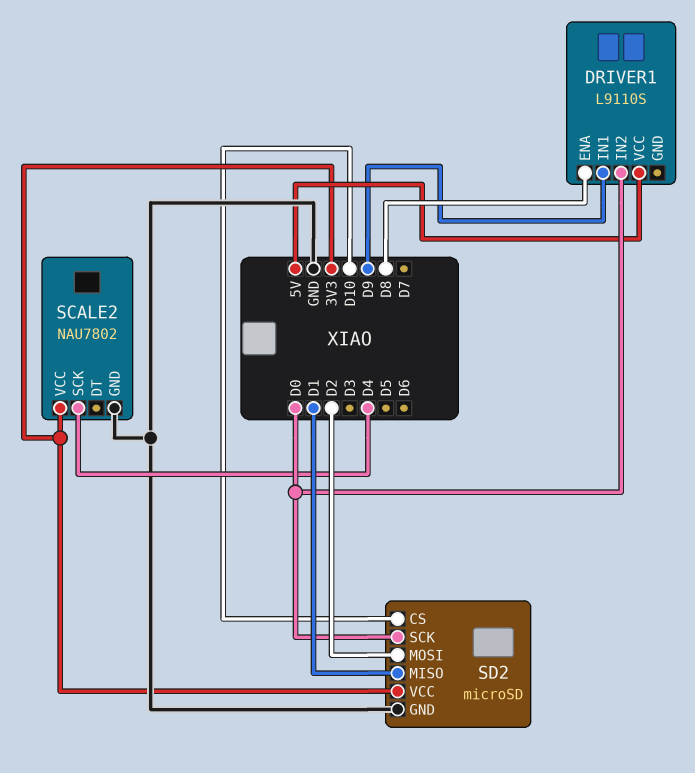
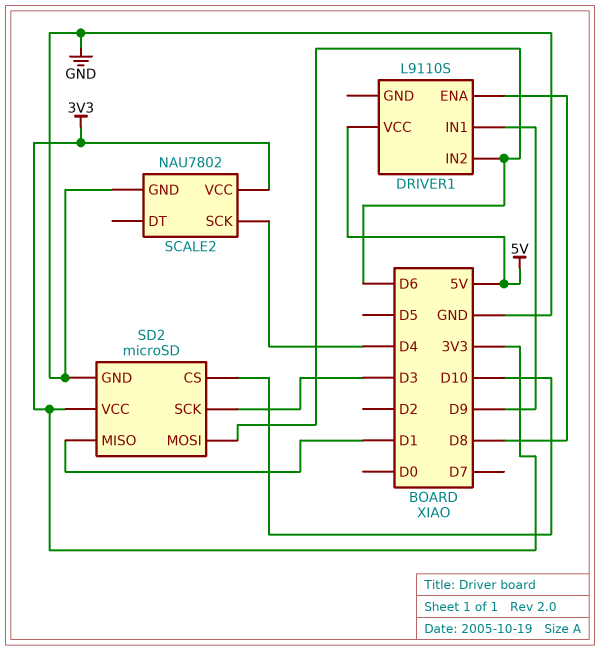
DRIVER1 pin IN2: D0 -> D6
SD2 pin MOSI: D2 -> D6
SD2 pin SCK: D0 -> D3

